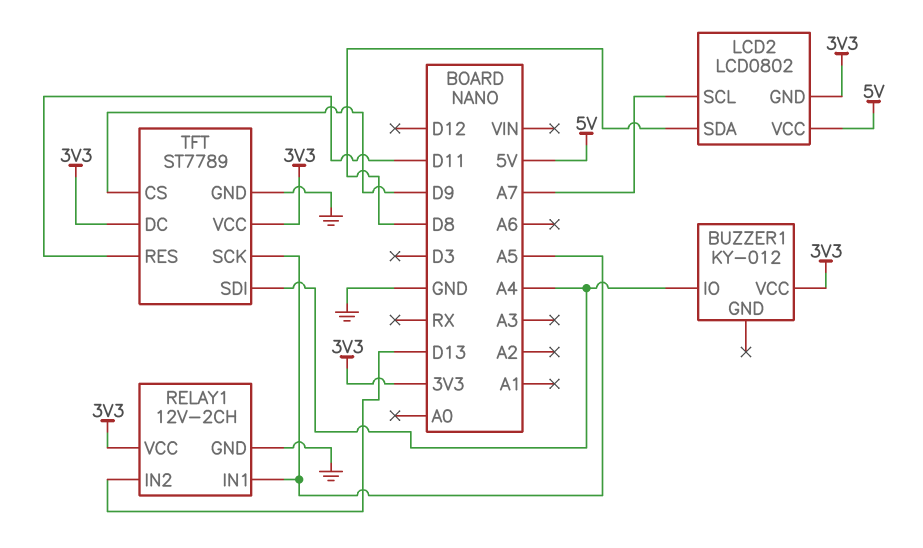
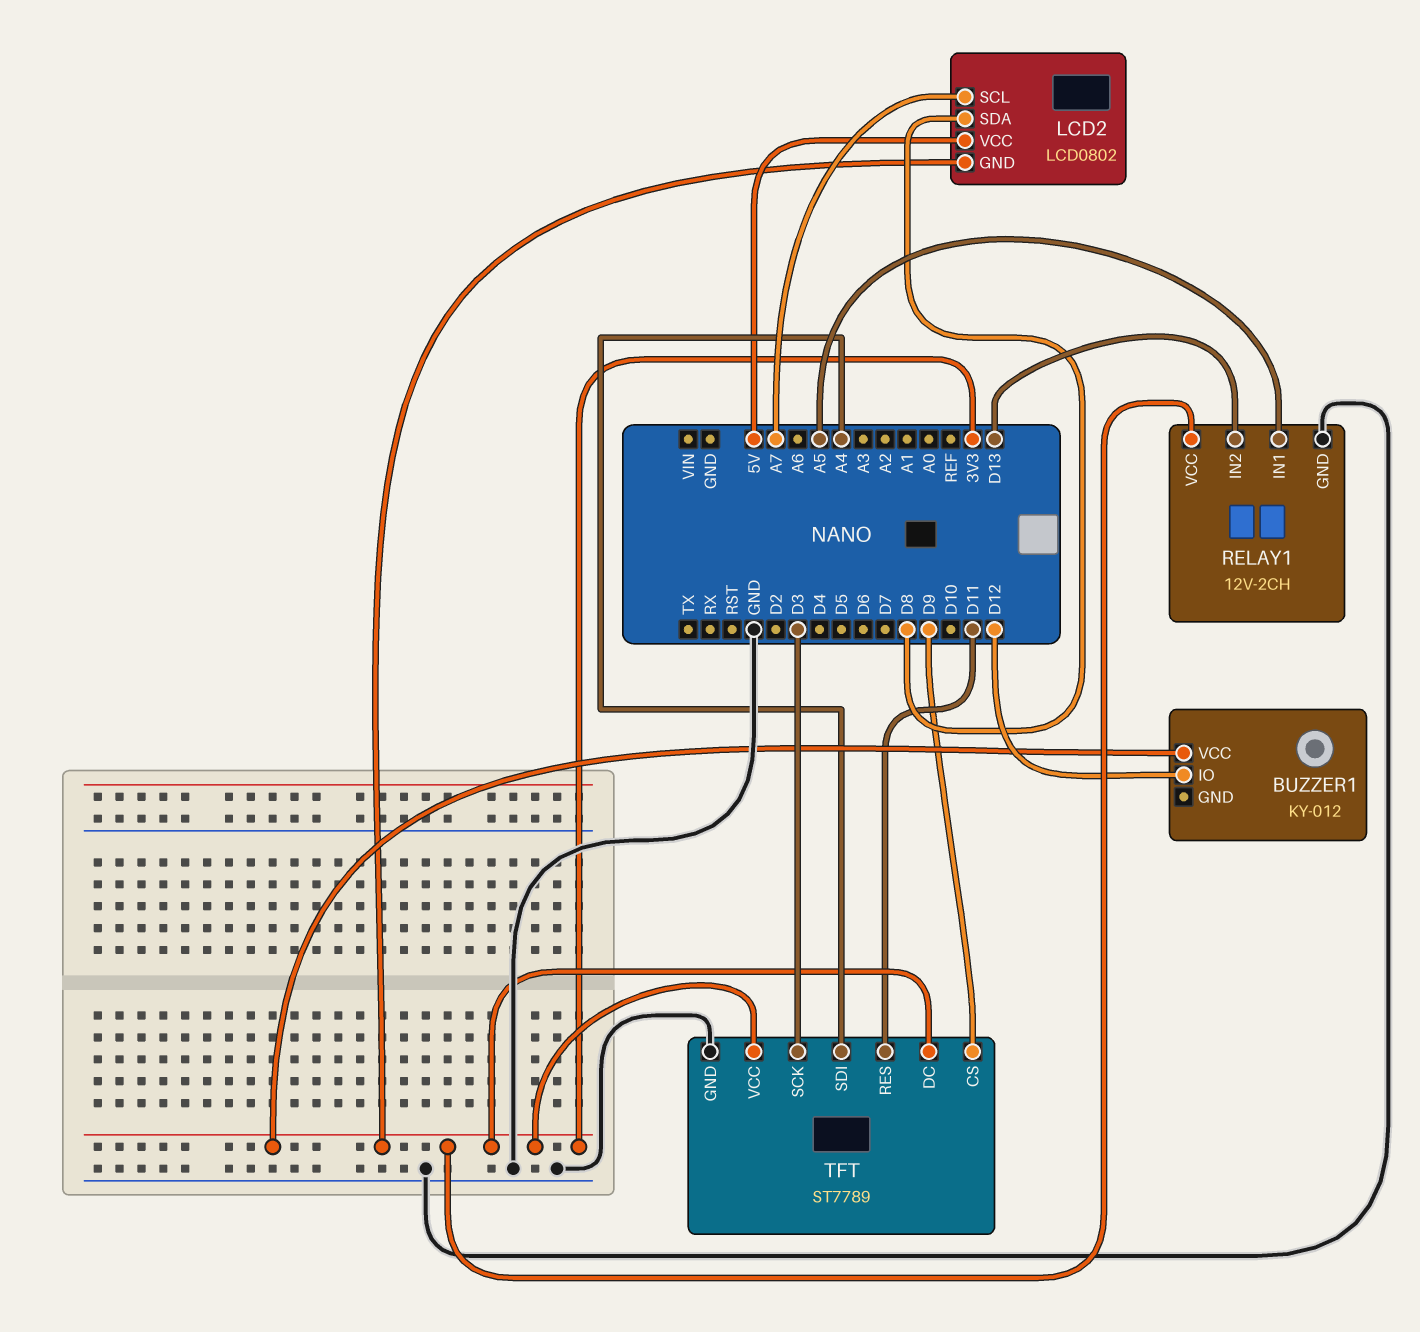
BUZZER1 pin IO: A4 -> D12
TFT pin SCK: A5 -> D3

